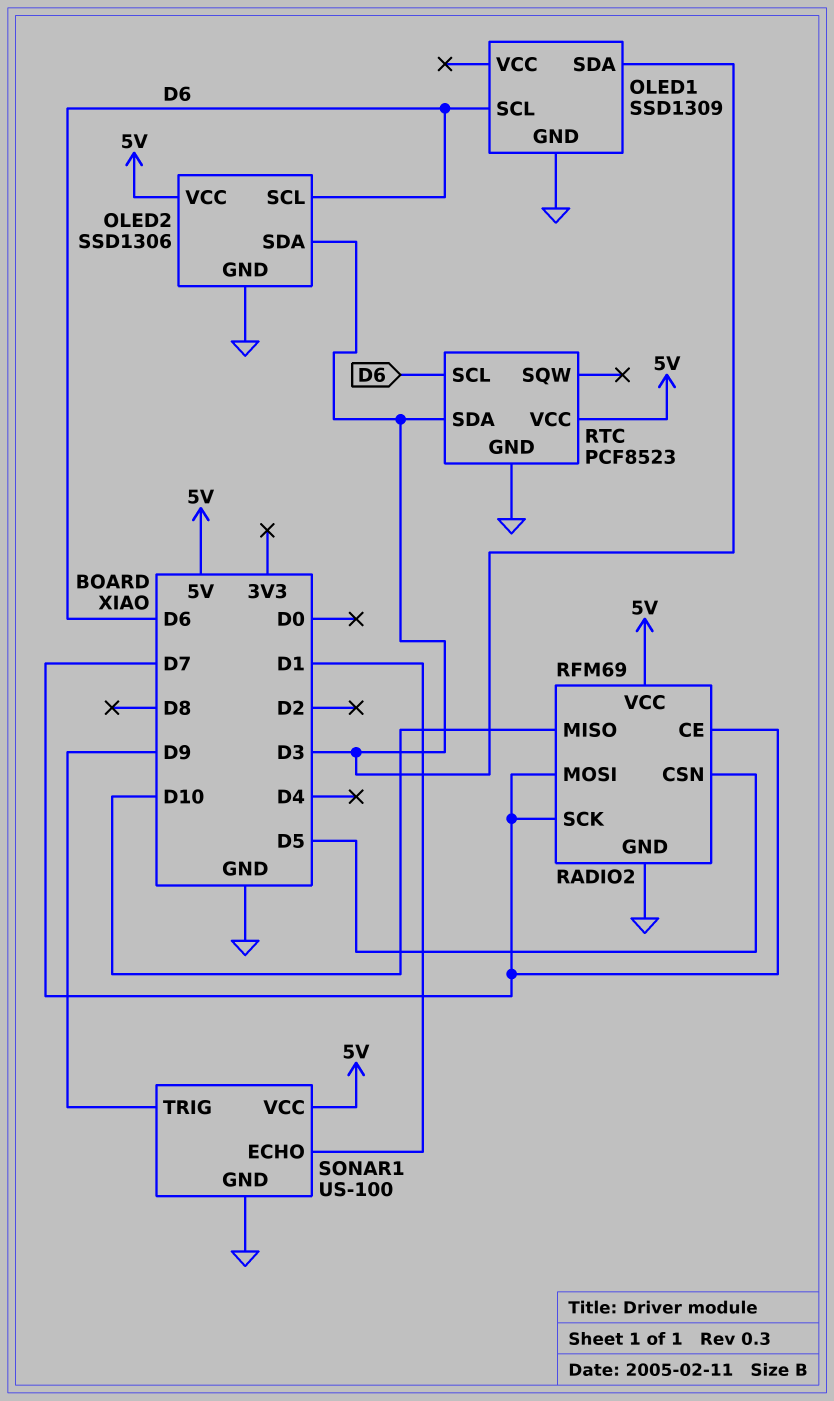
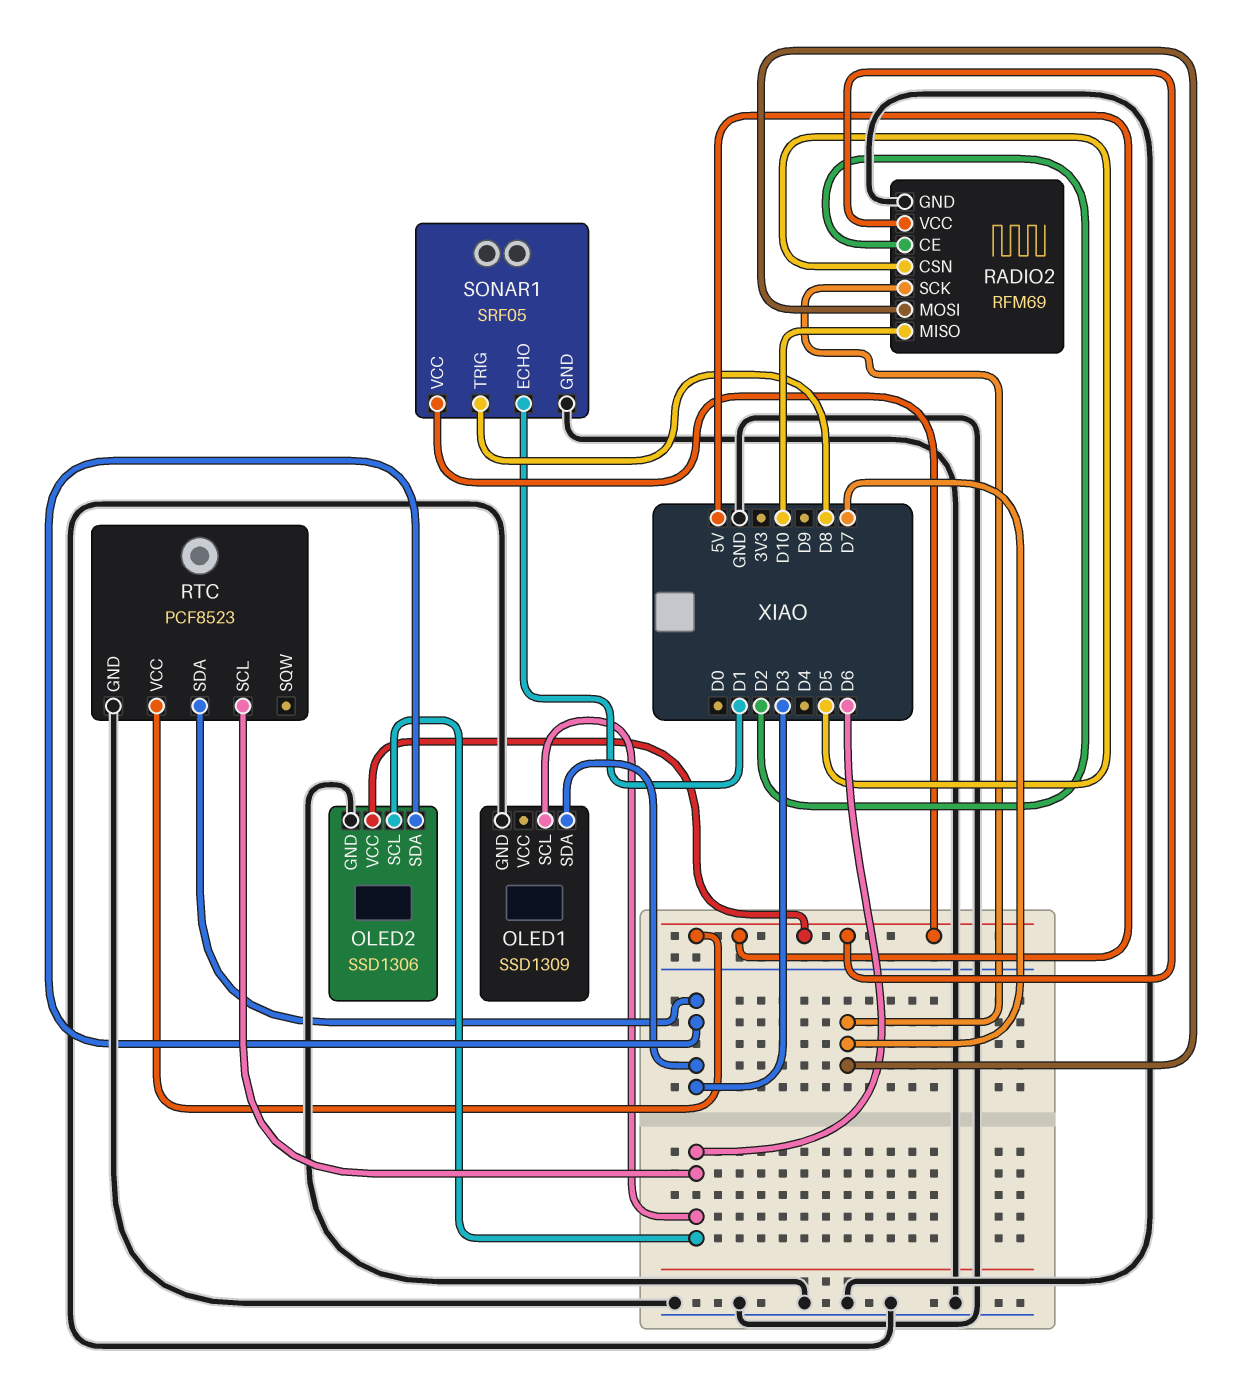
RADIO2 pin CE: D7 -> D2
SONAR1: US-100 -> SRF05
SONAR1 pin TRIG: D9 -> D8

